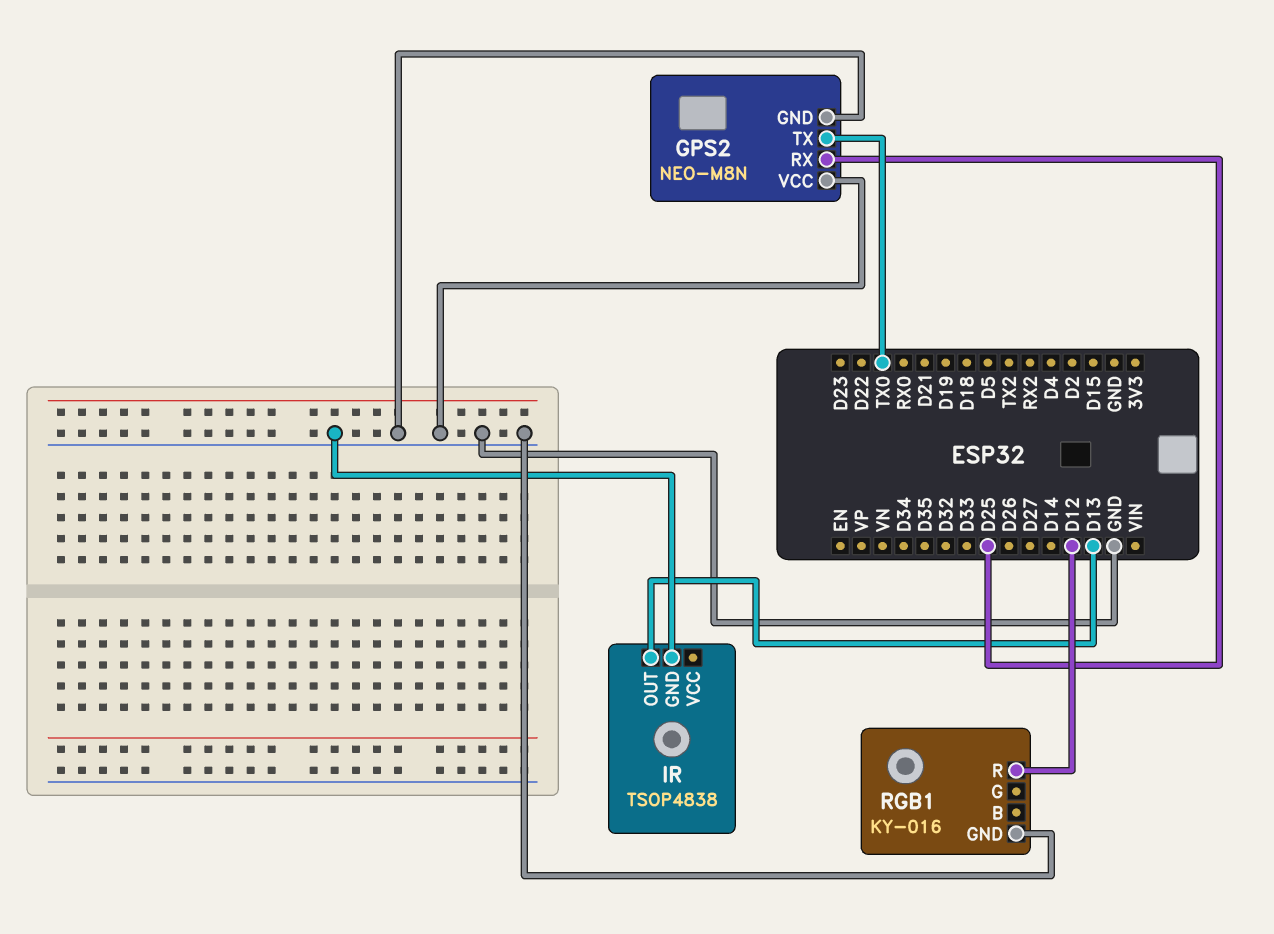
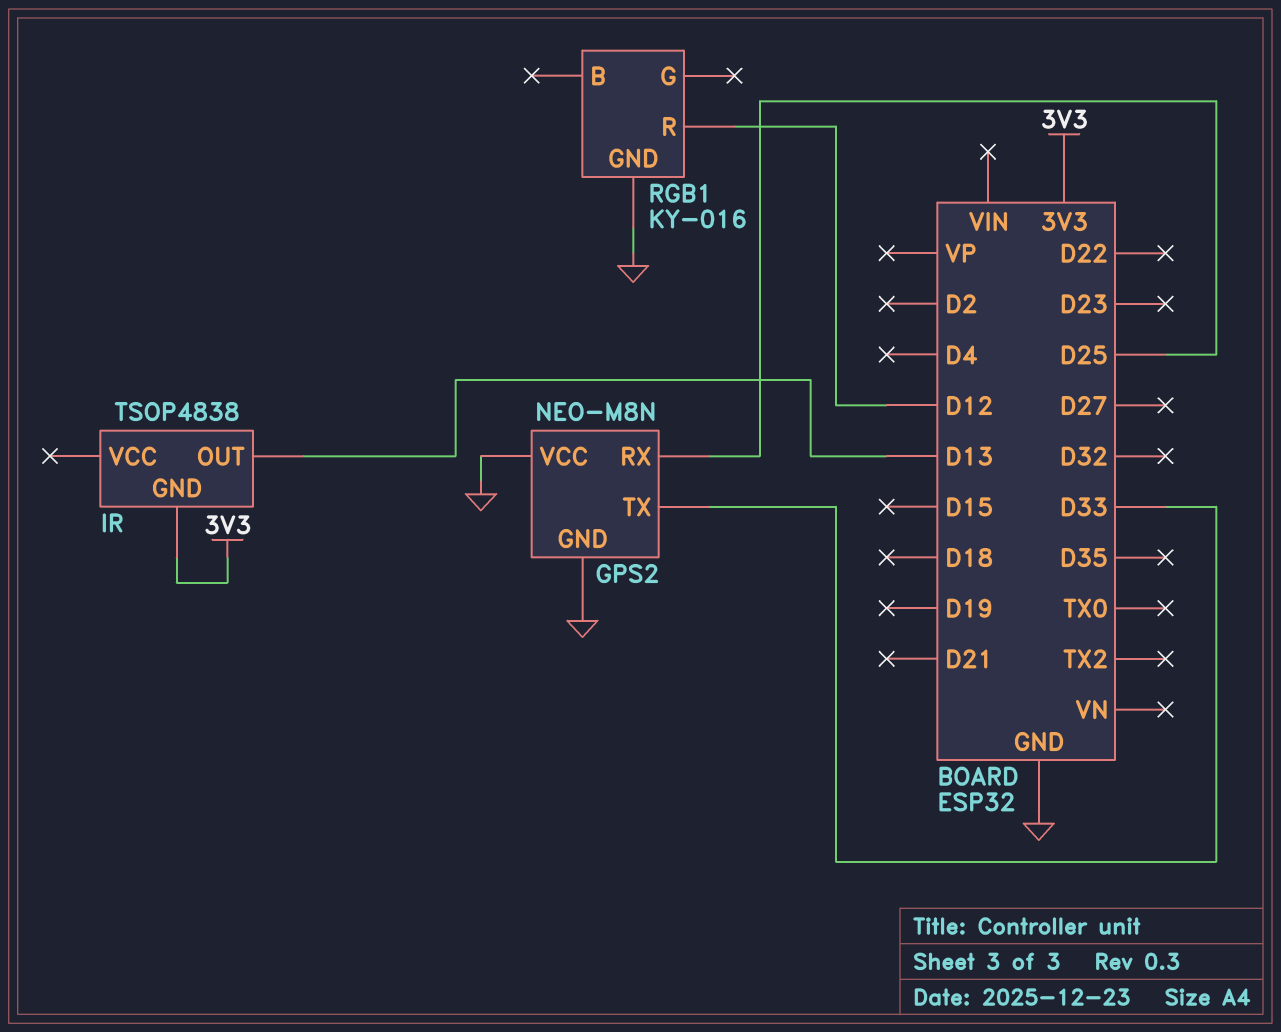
GPS2 pin TX: TX0 -> D33
IR pin GND: GND -> 3V3

